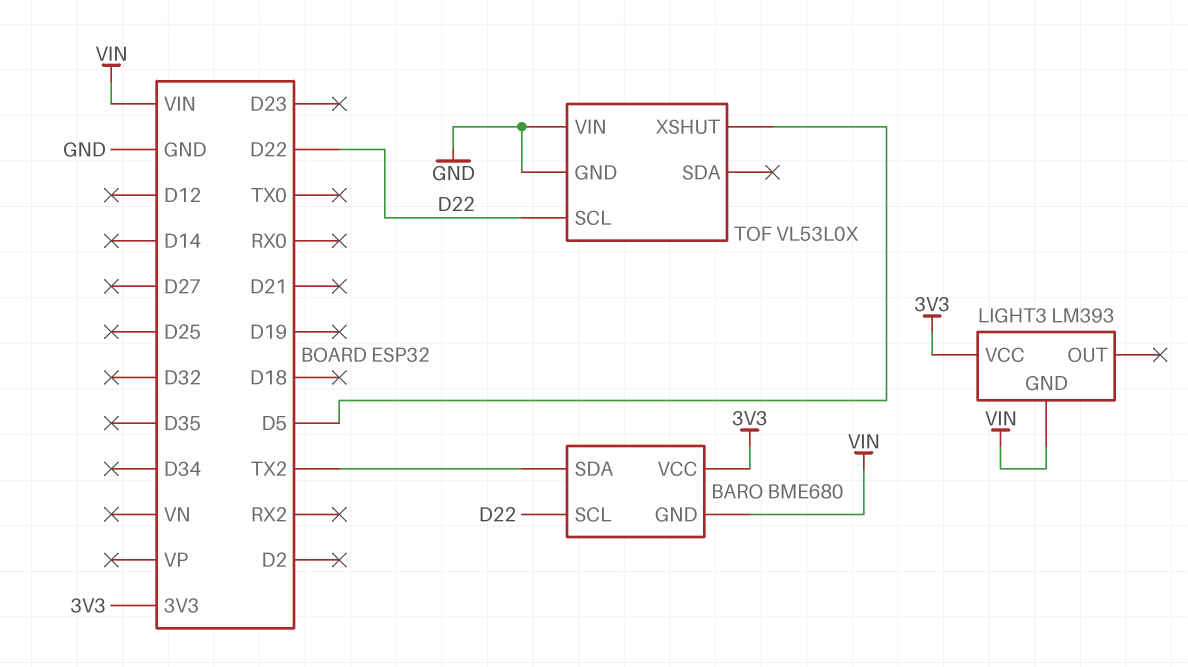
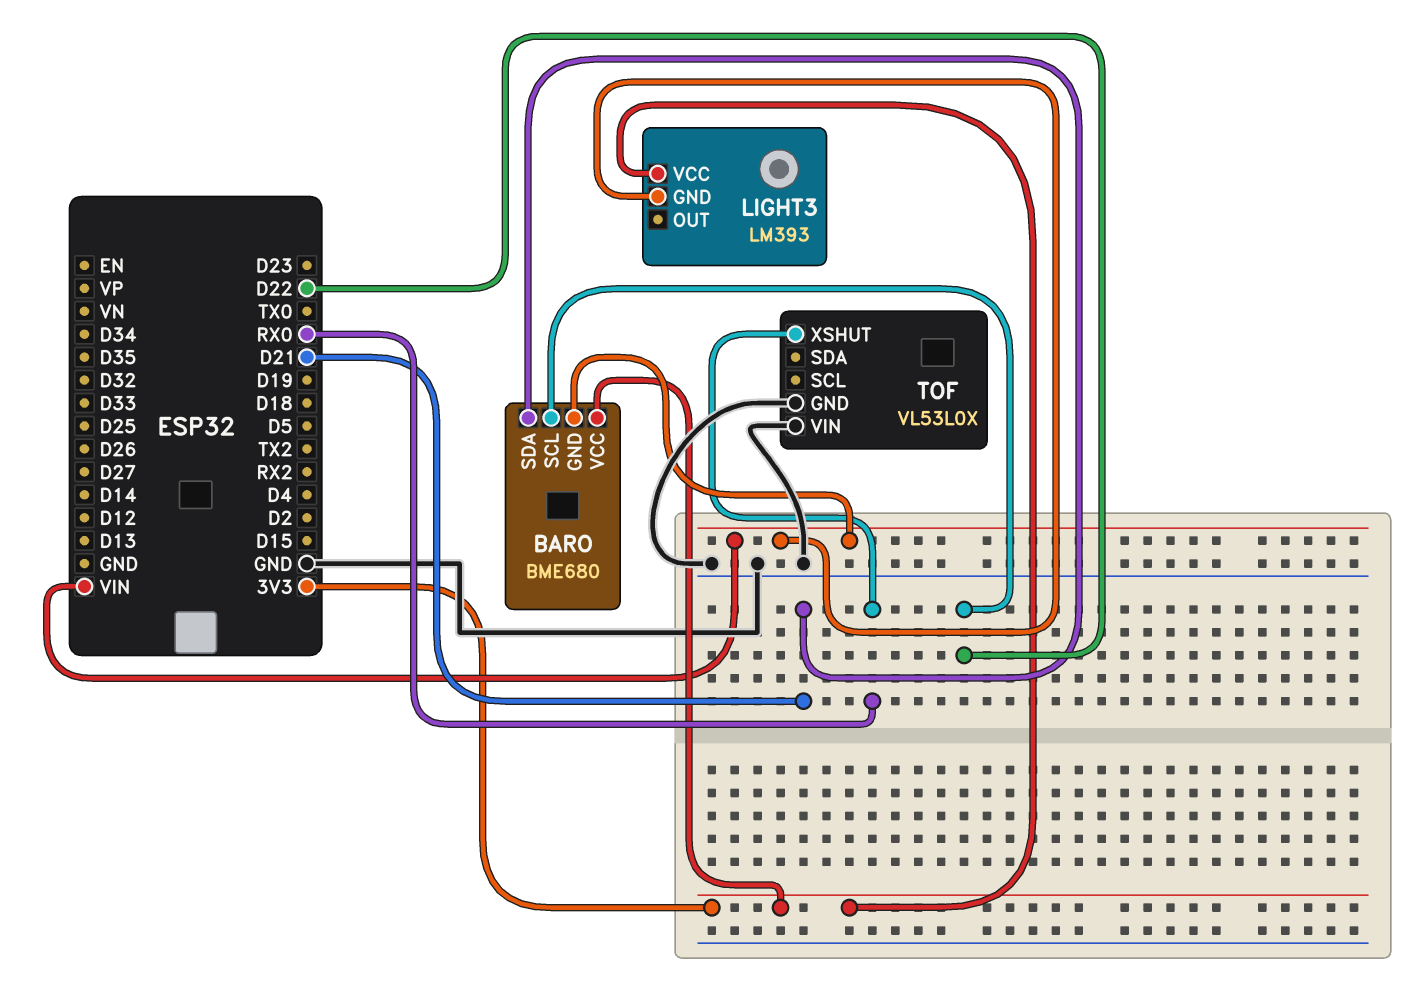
BARO pin SDA: TX2 -> D21
TOF pin SCL: D22 -> none
TOF pin XSHUT: D5 -> RX0

